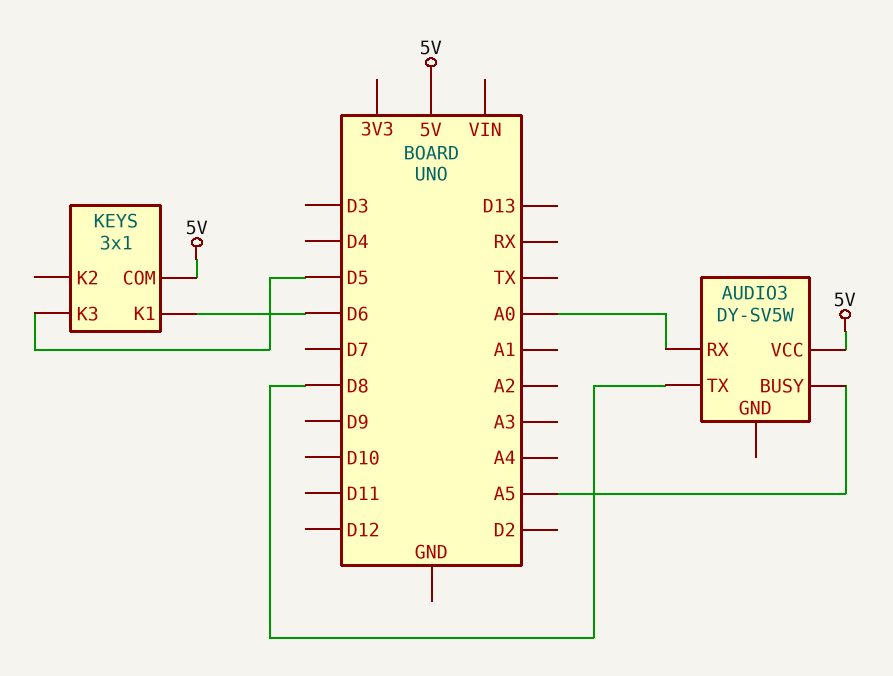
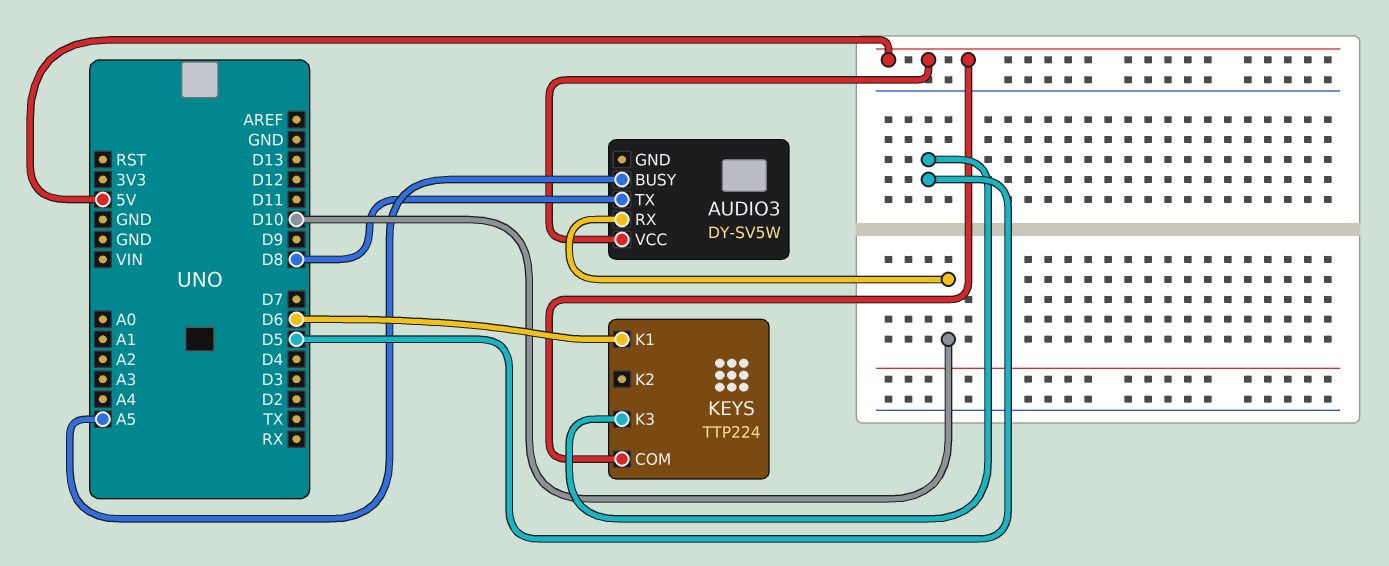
AUDIO3 pin RX: A0 -> D10
KEYS: 3x1 -> TTP224

